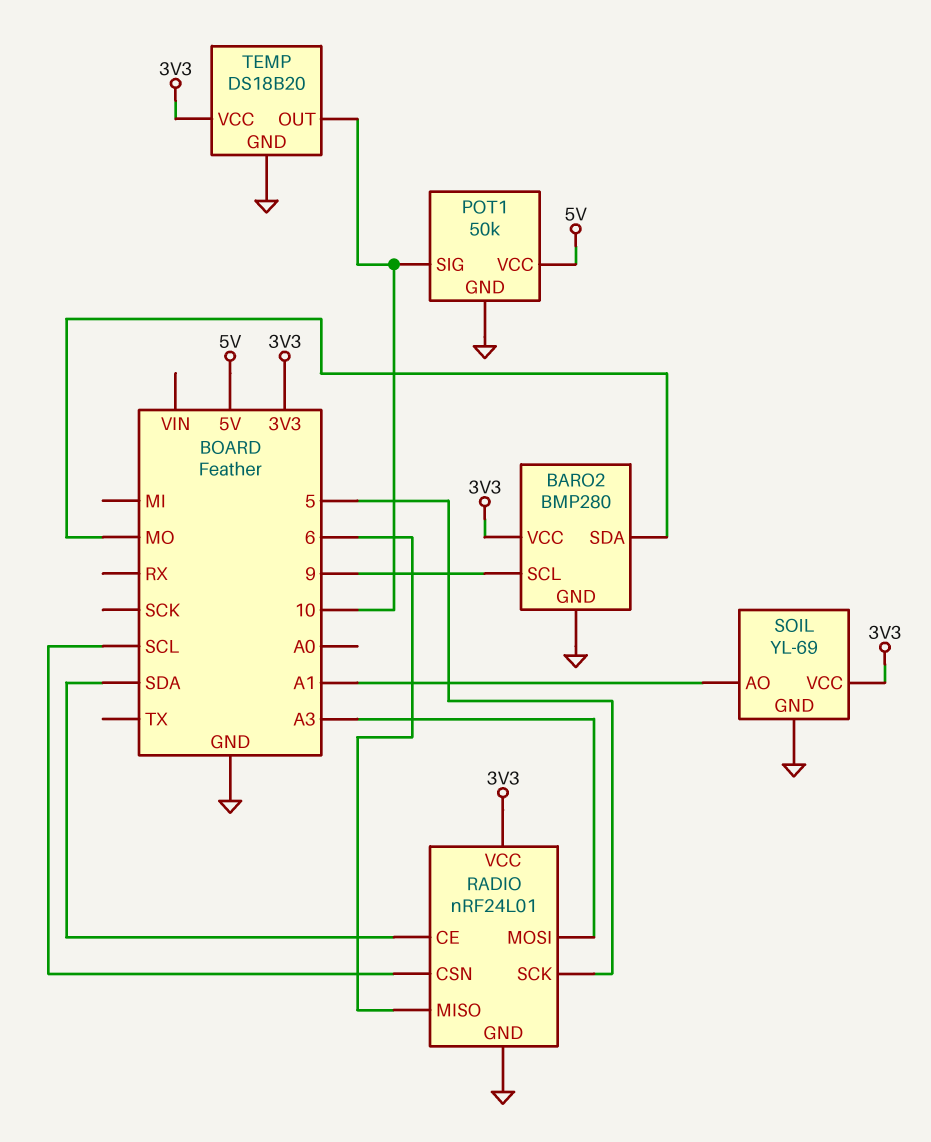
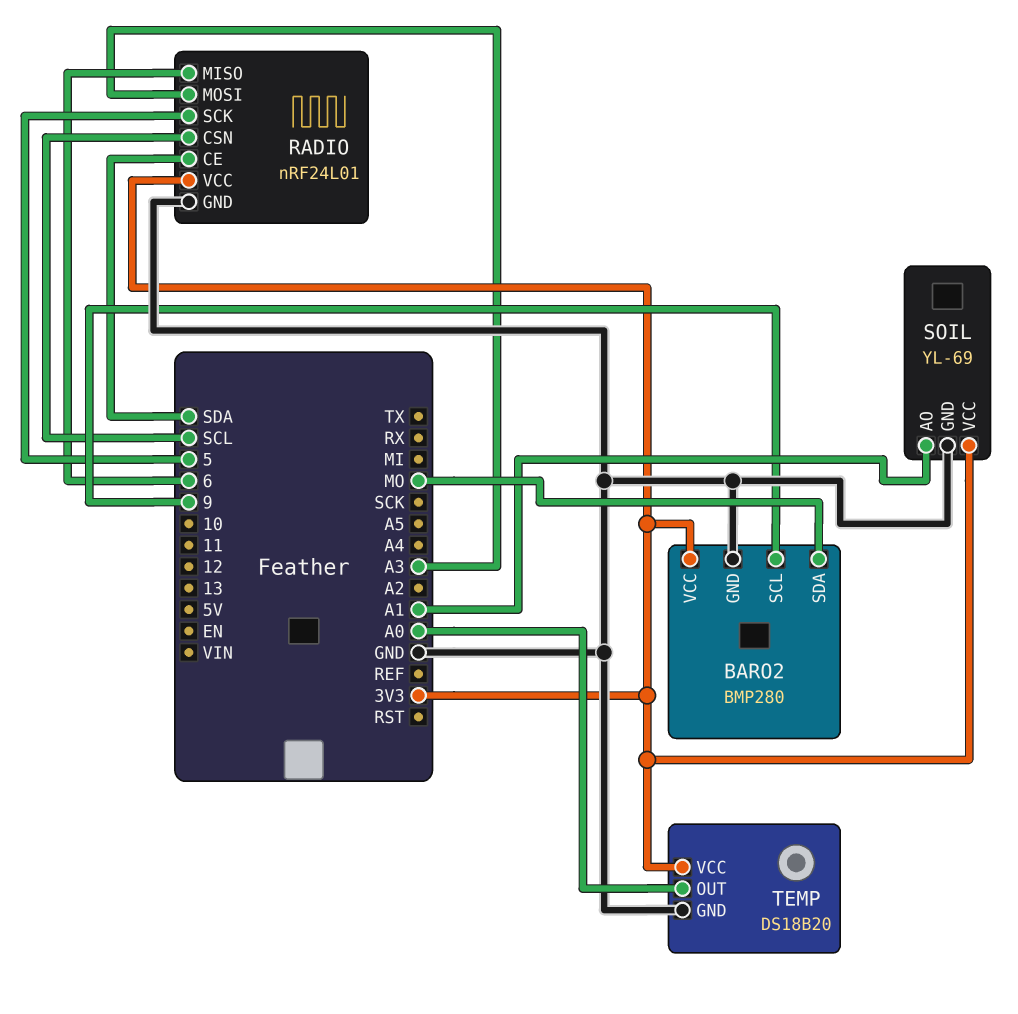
POT1: 50k -> none
POT1 pin GND: GND -> none
POT1 pin SIG: 10 -> none
POT1 pin VCC: 5V -> none
TEMP pin OUT: 10 -> A0

